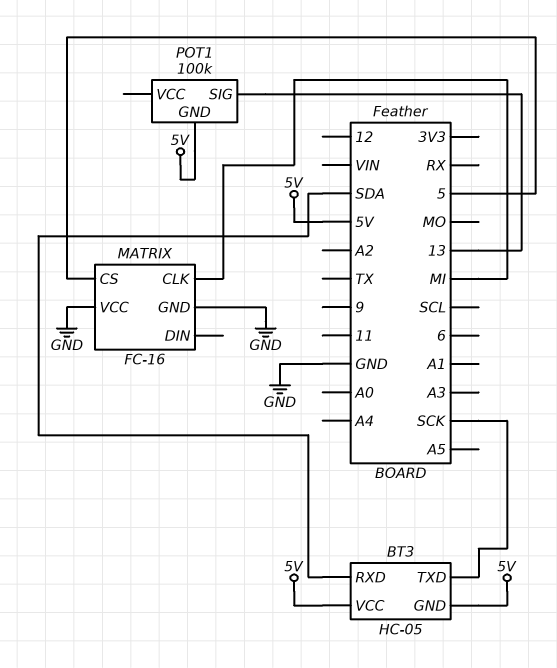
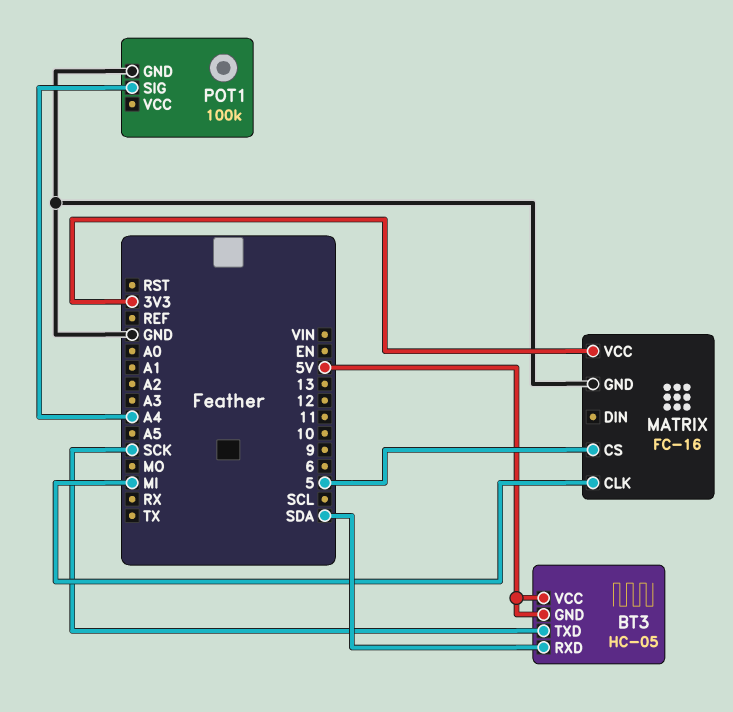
MATRIX pin VCC: GND -> 3V3
POT1 pin GND: 5V -> GND
POT1 pin SIG: 13 -> A4

